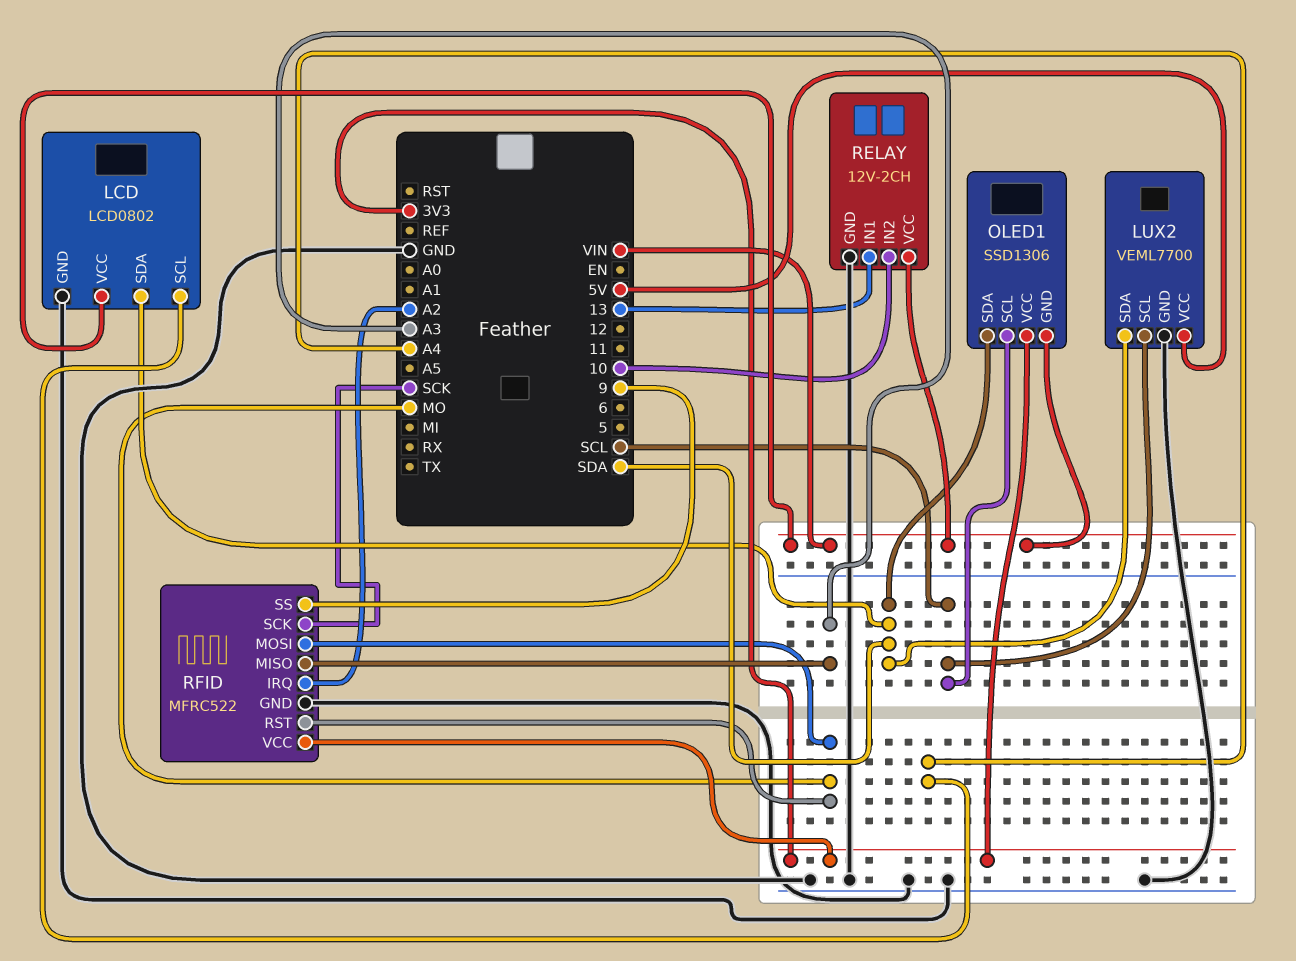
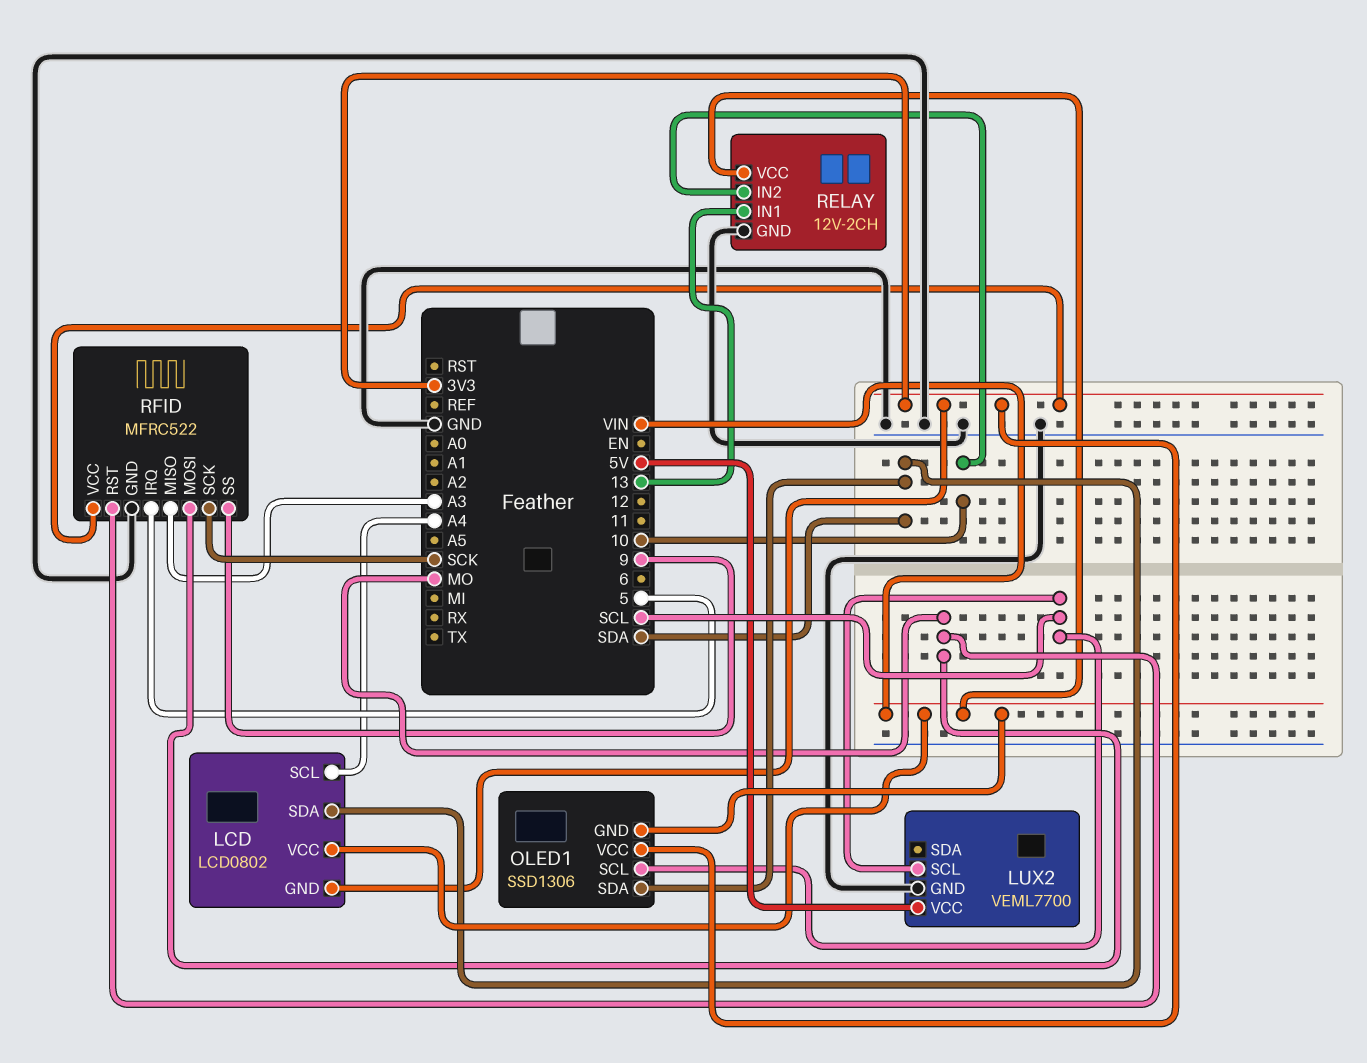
LCD pin GND: GND -> 3V3
LUX2 pin SDA: SDA -> none
RFID pin IRQ: A2 -> 5

